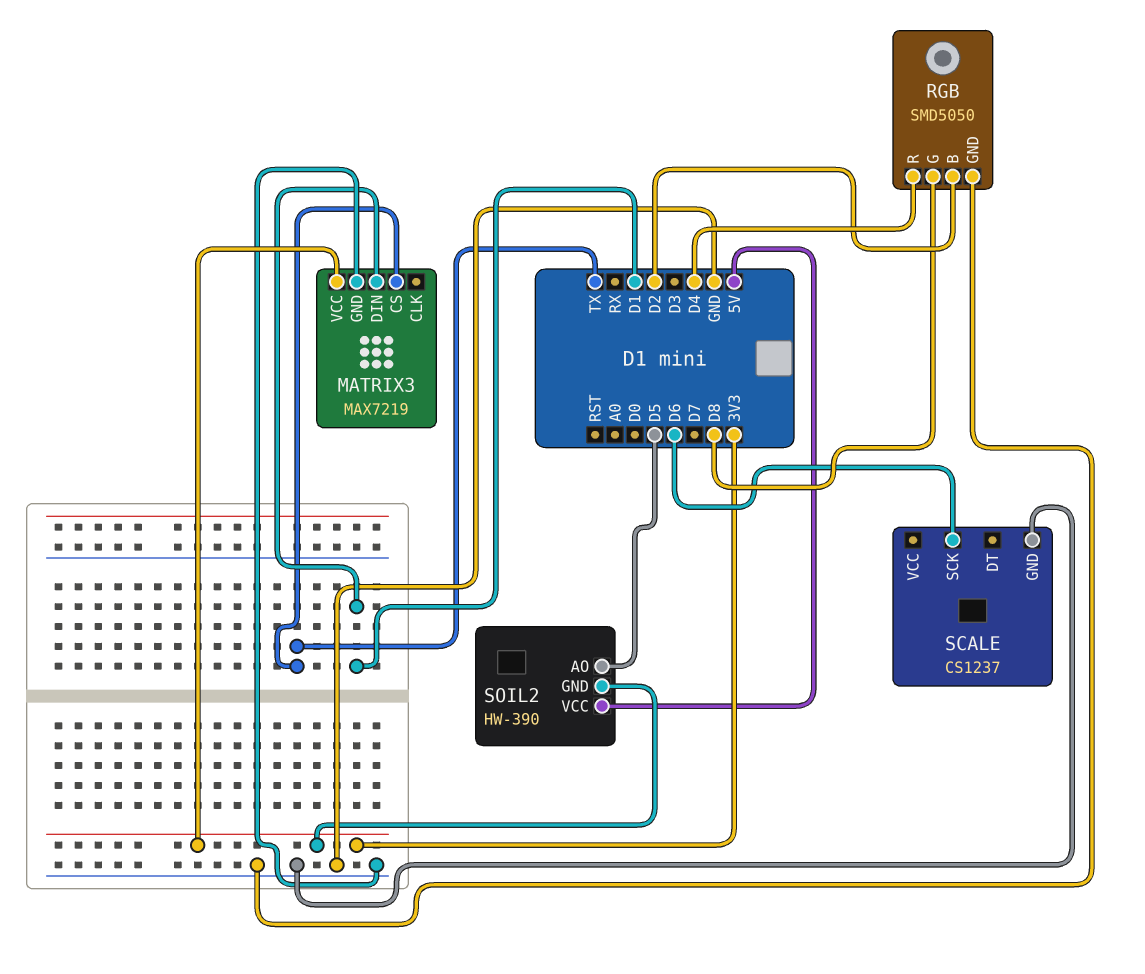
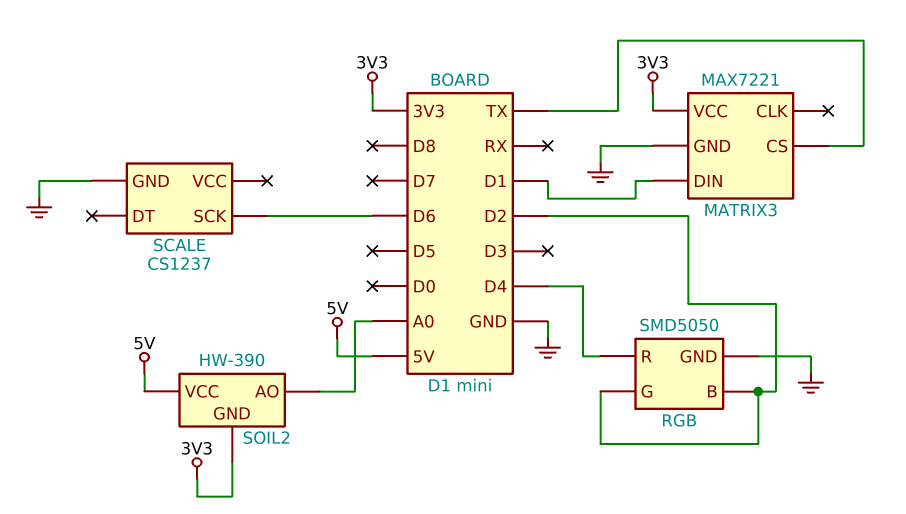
MATRIX3: MAX7219 -> MAX7221
RGB pin G: D8 -> D2
SOIL2 pin AO: D5 -> A0

